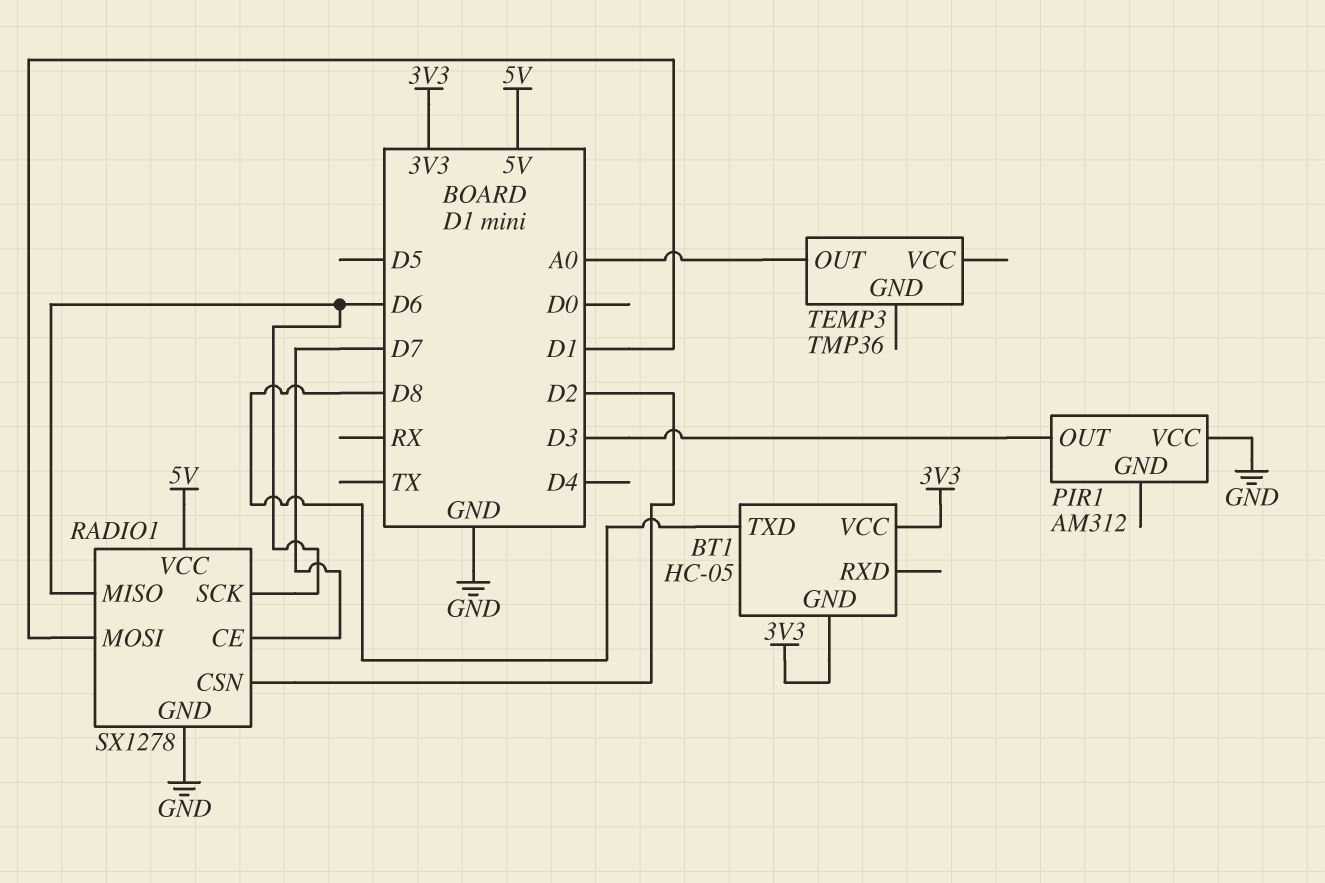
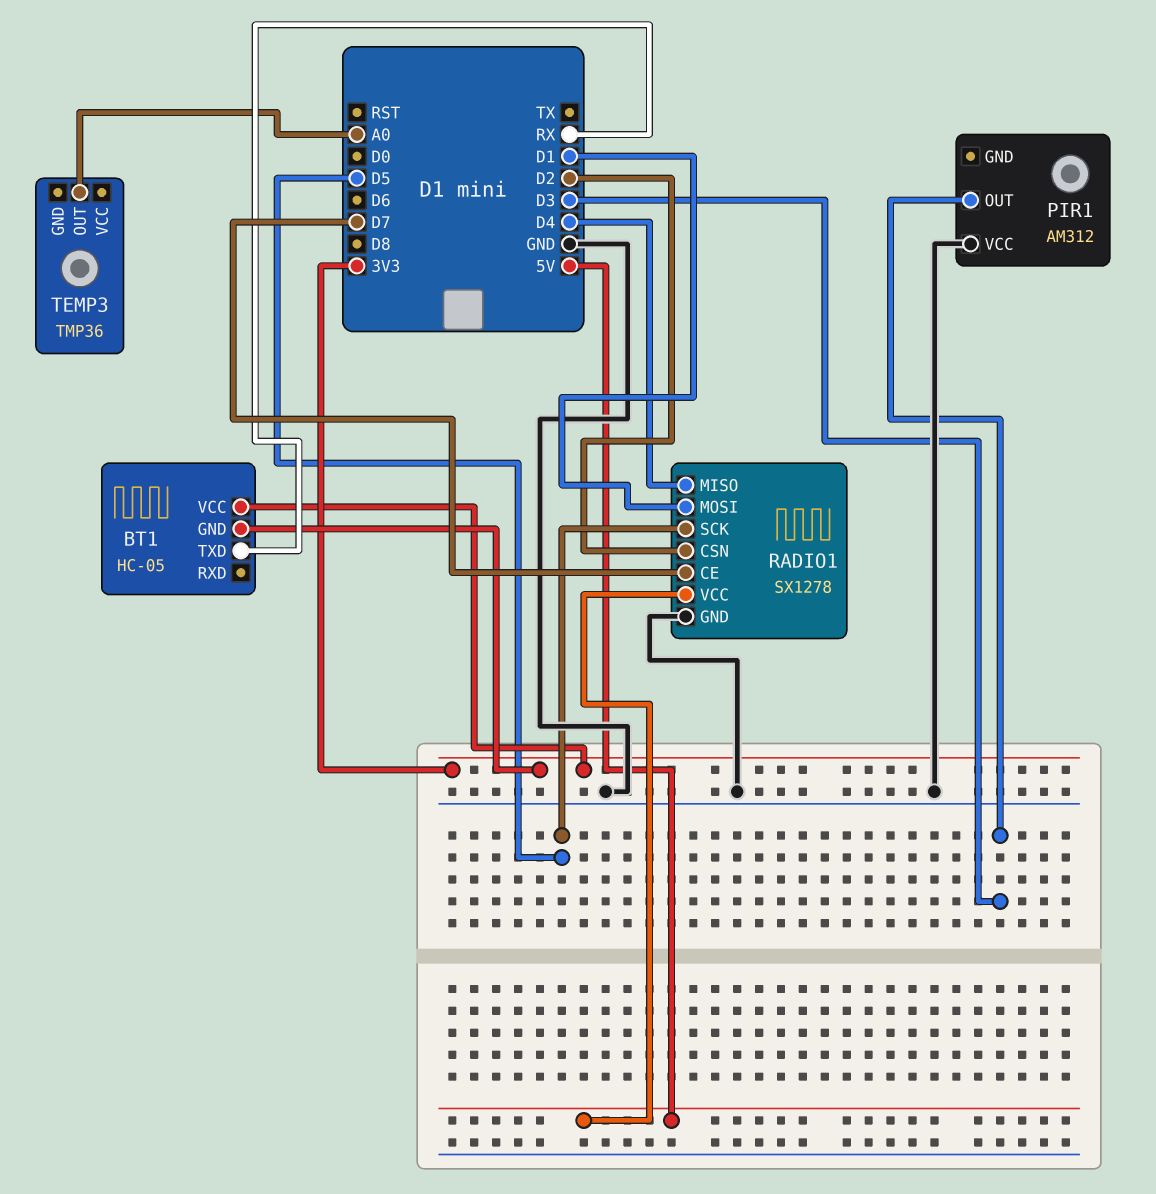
BT1 pin TXD: D8 -> RX
RADIO1 pin MISO: D6 -> D4
RADIO1 pin SCK: D6 -> D5

